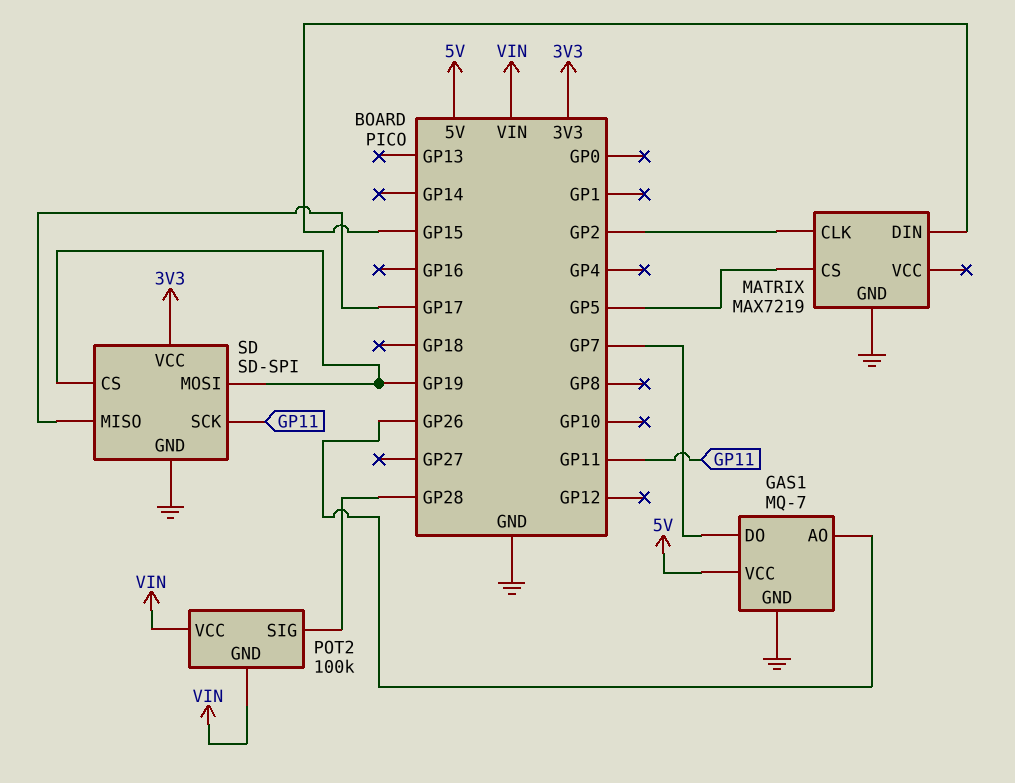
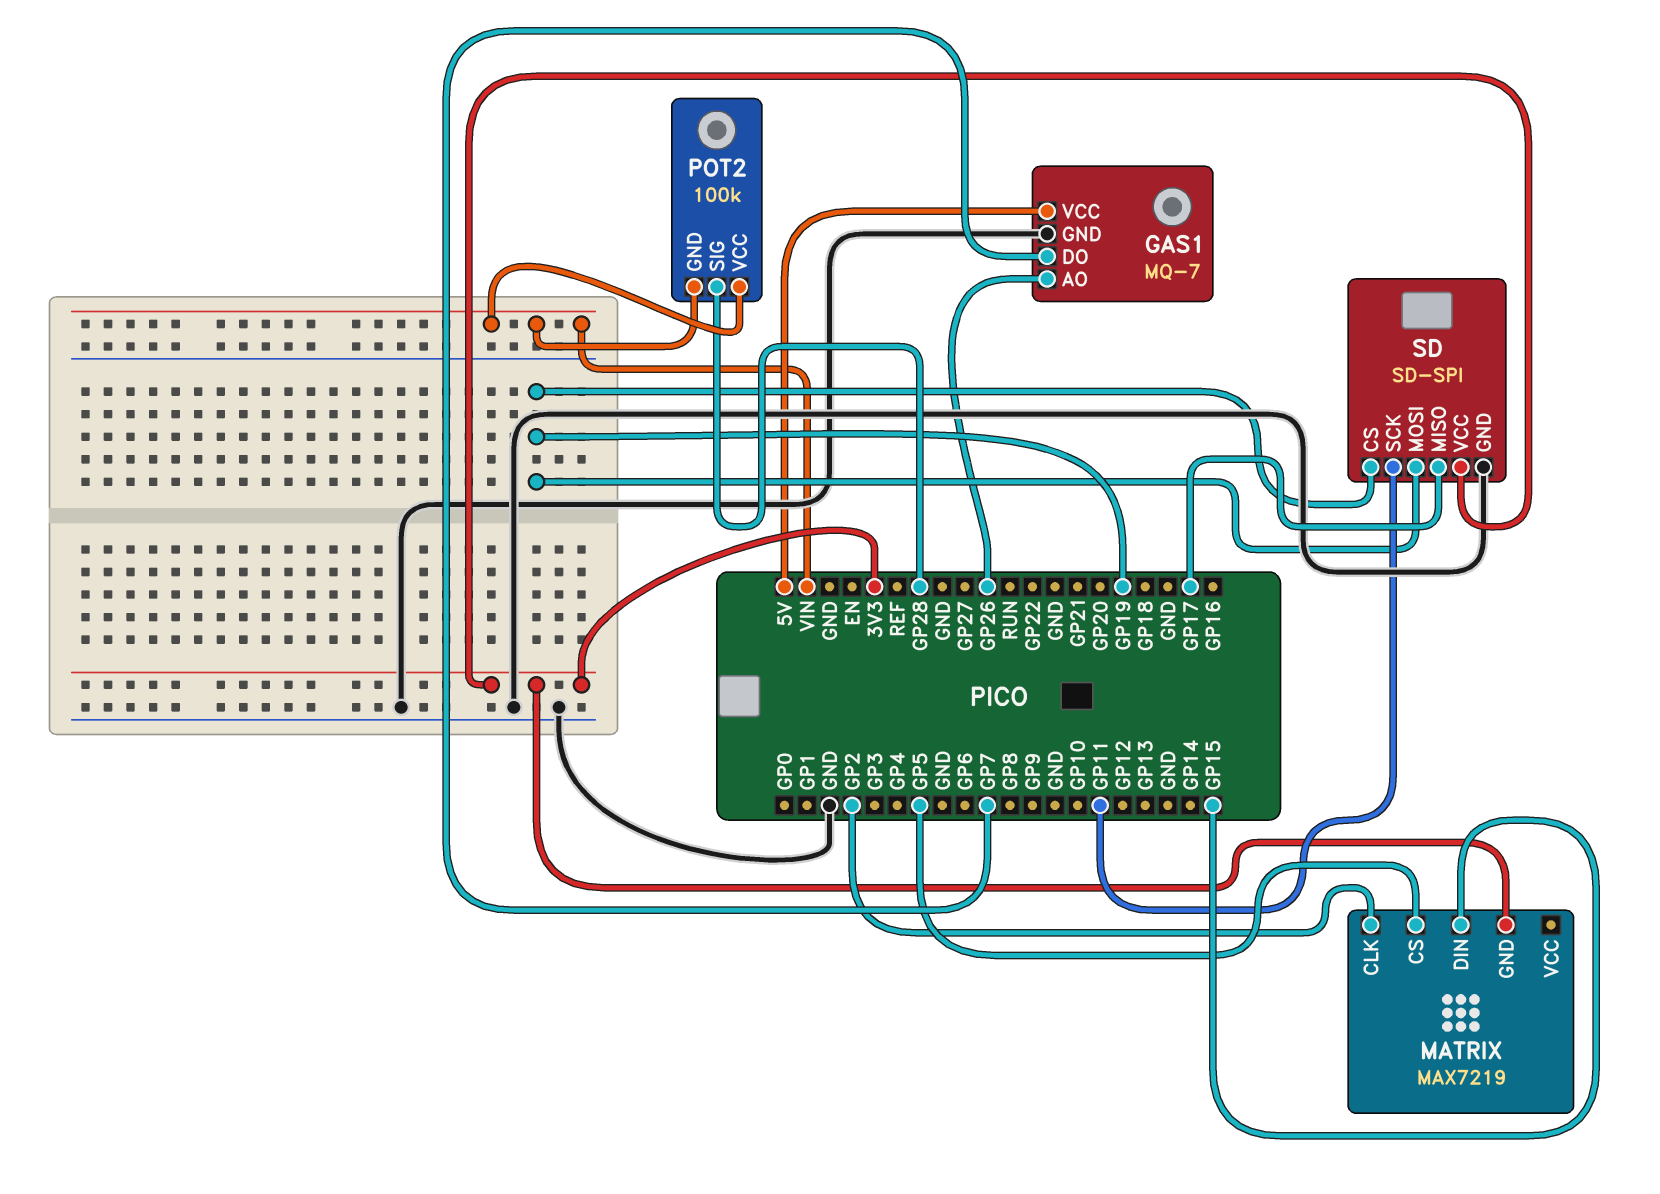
MATRIX pin GND: GND -> 3V3

